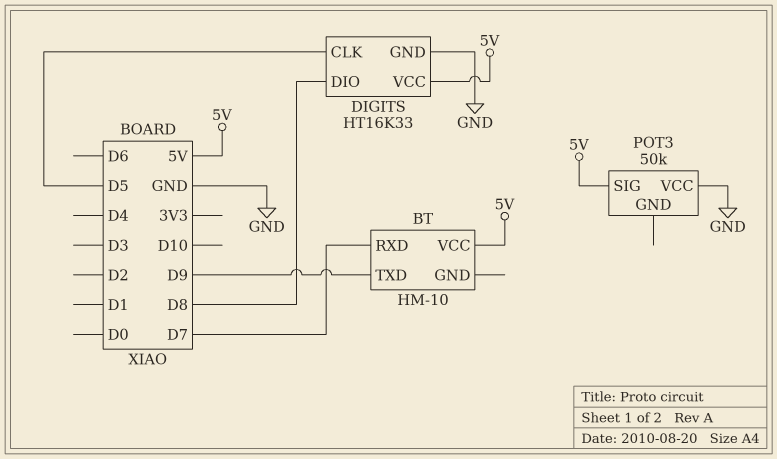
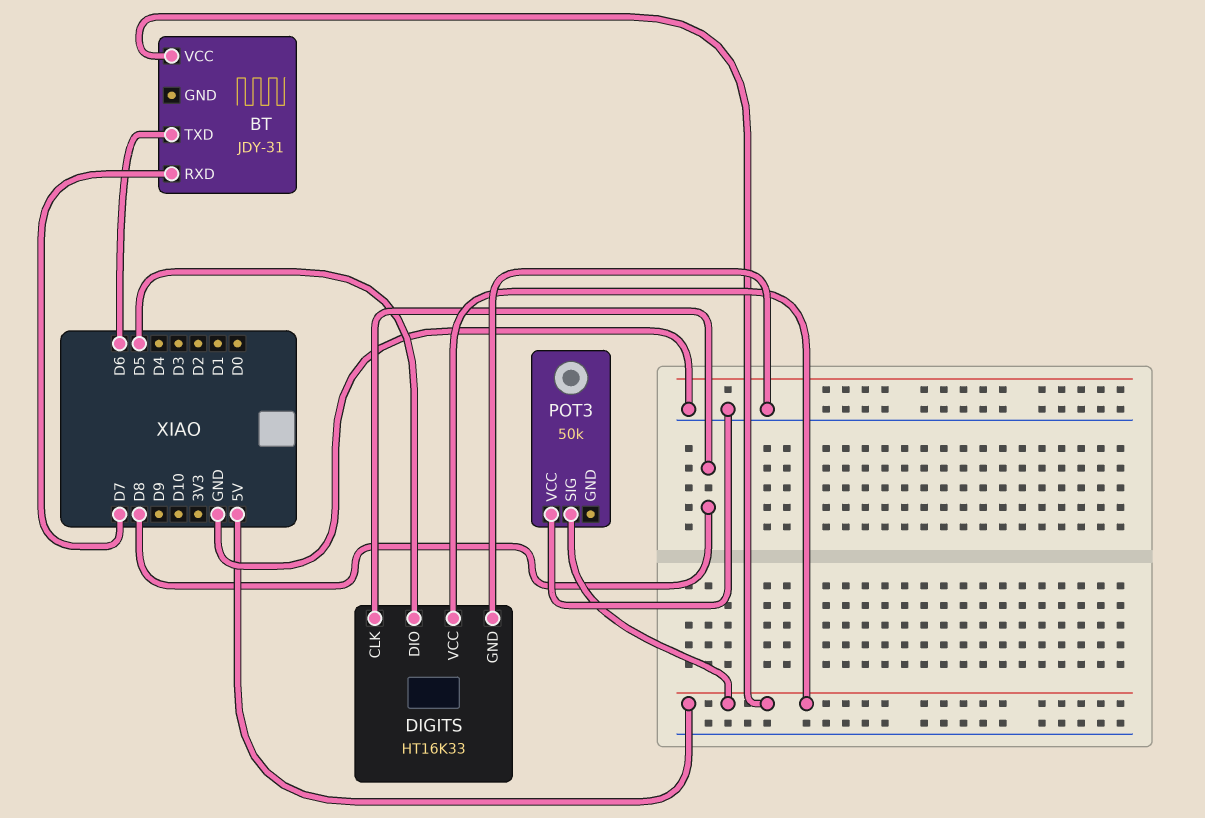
BT: HM-10 -> JDY-31
BT pin TXD: D9 -> D6
DIGITS pin CLK: D5 -> D8
DIGITS pin DIO: D8 -> D5

